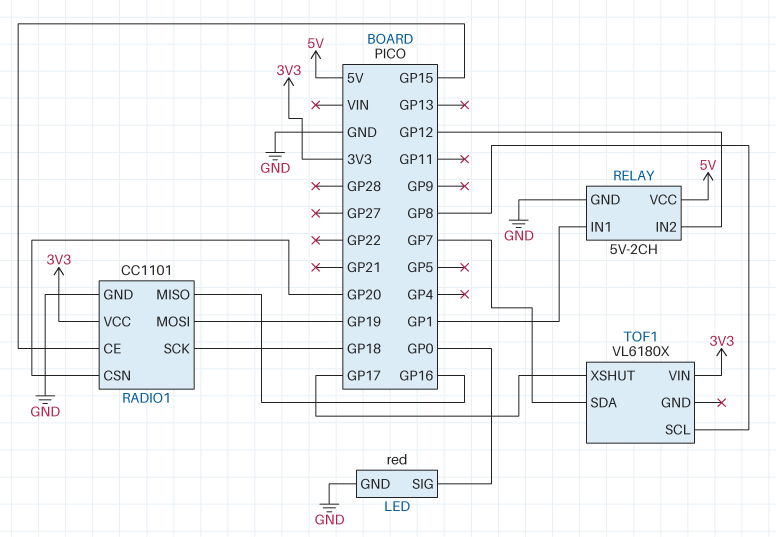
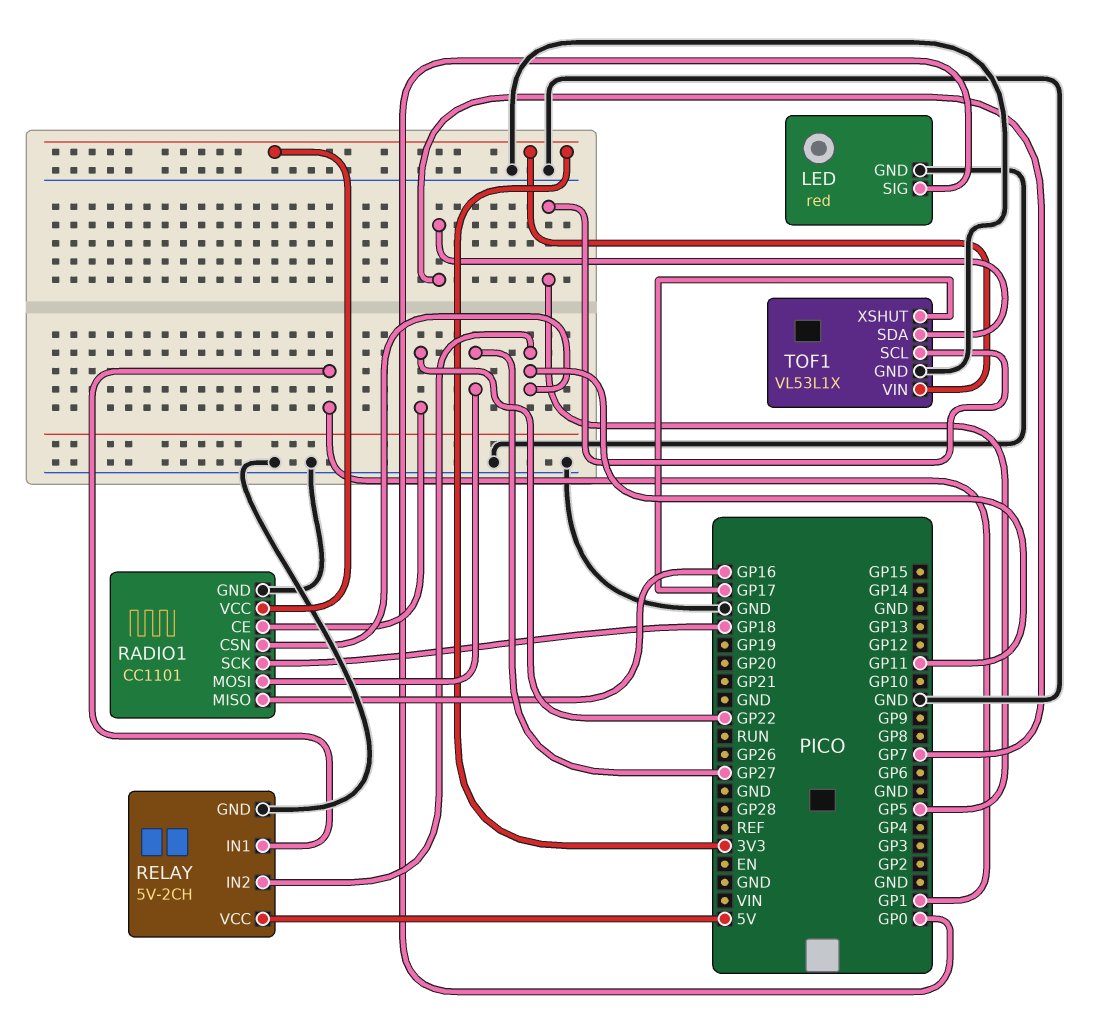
RADIO1 pin CE: GP15 -> GP22
RADIO1 pin CSN: GP20 -> GP11
RADIO1 pin MOSI: GP19 -> GP27
RELAY pin IN2: GP12 -> GP11
TOF1: VL6180X -> VL53L1X
TOF1 pin GND: none -> GND
TOF1 pin SCL: GP8 -> GP5

